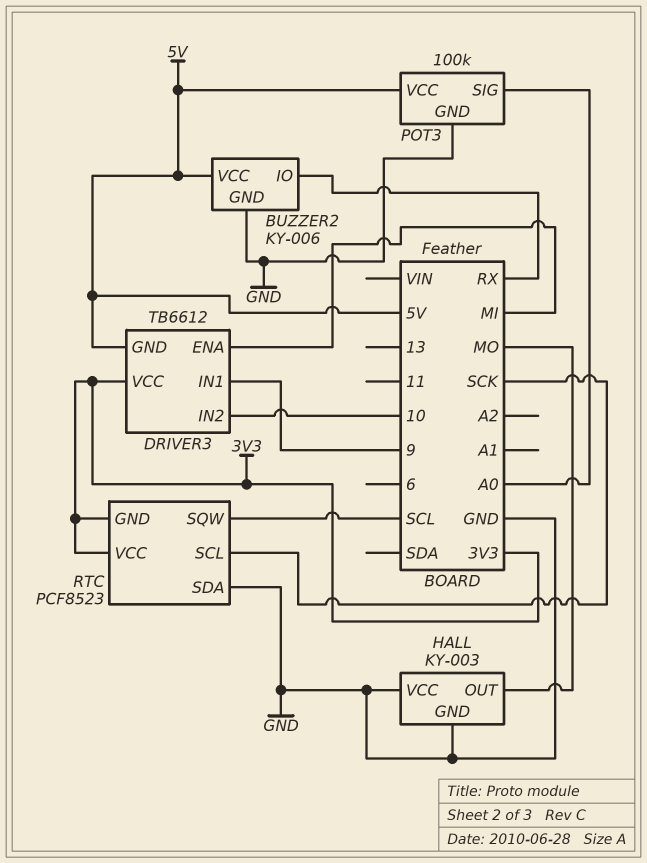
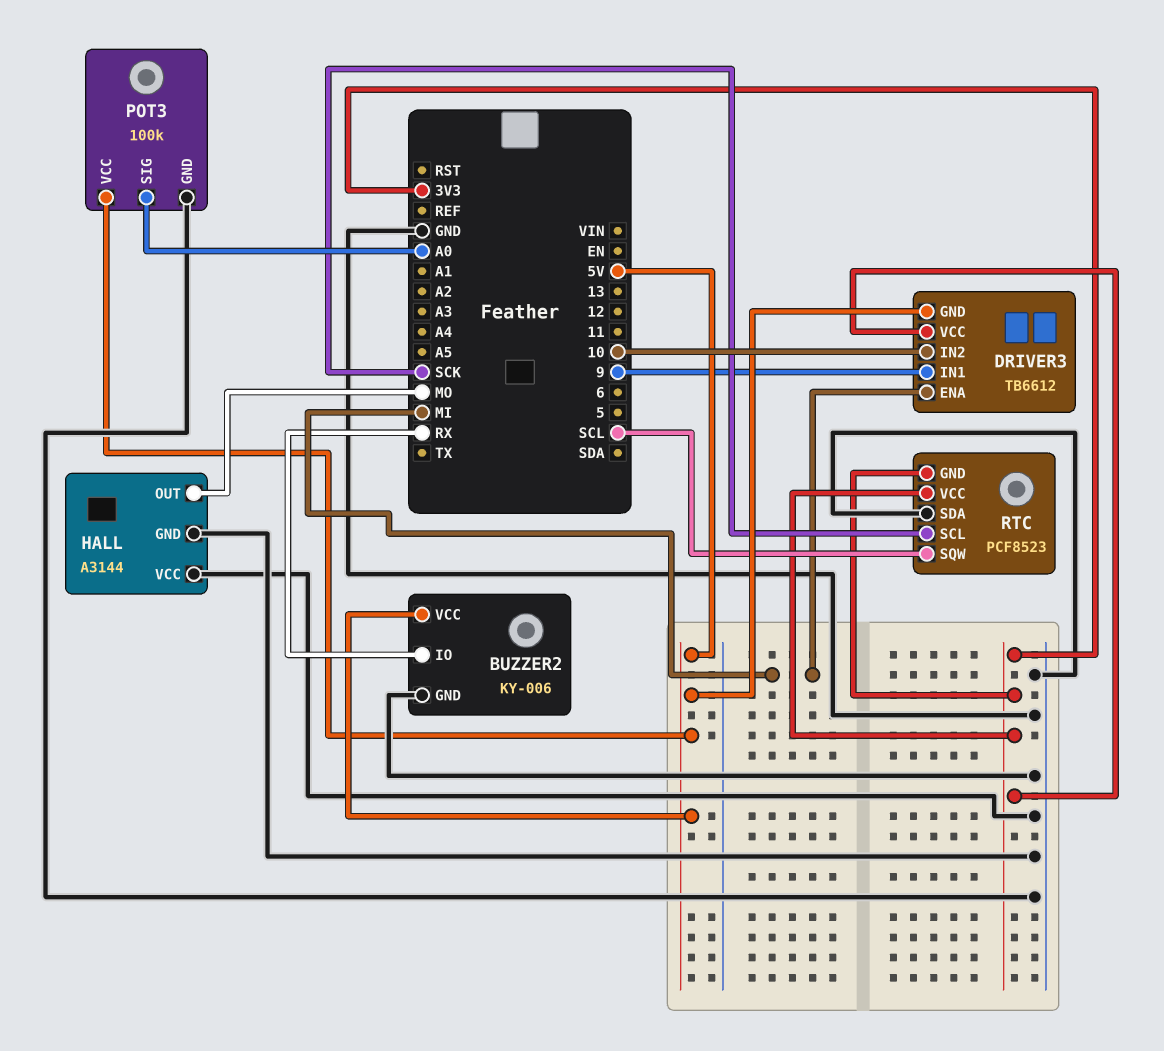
HALL: KY-003 -> A3144

